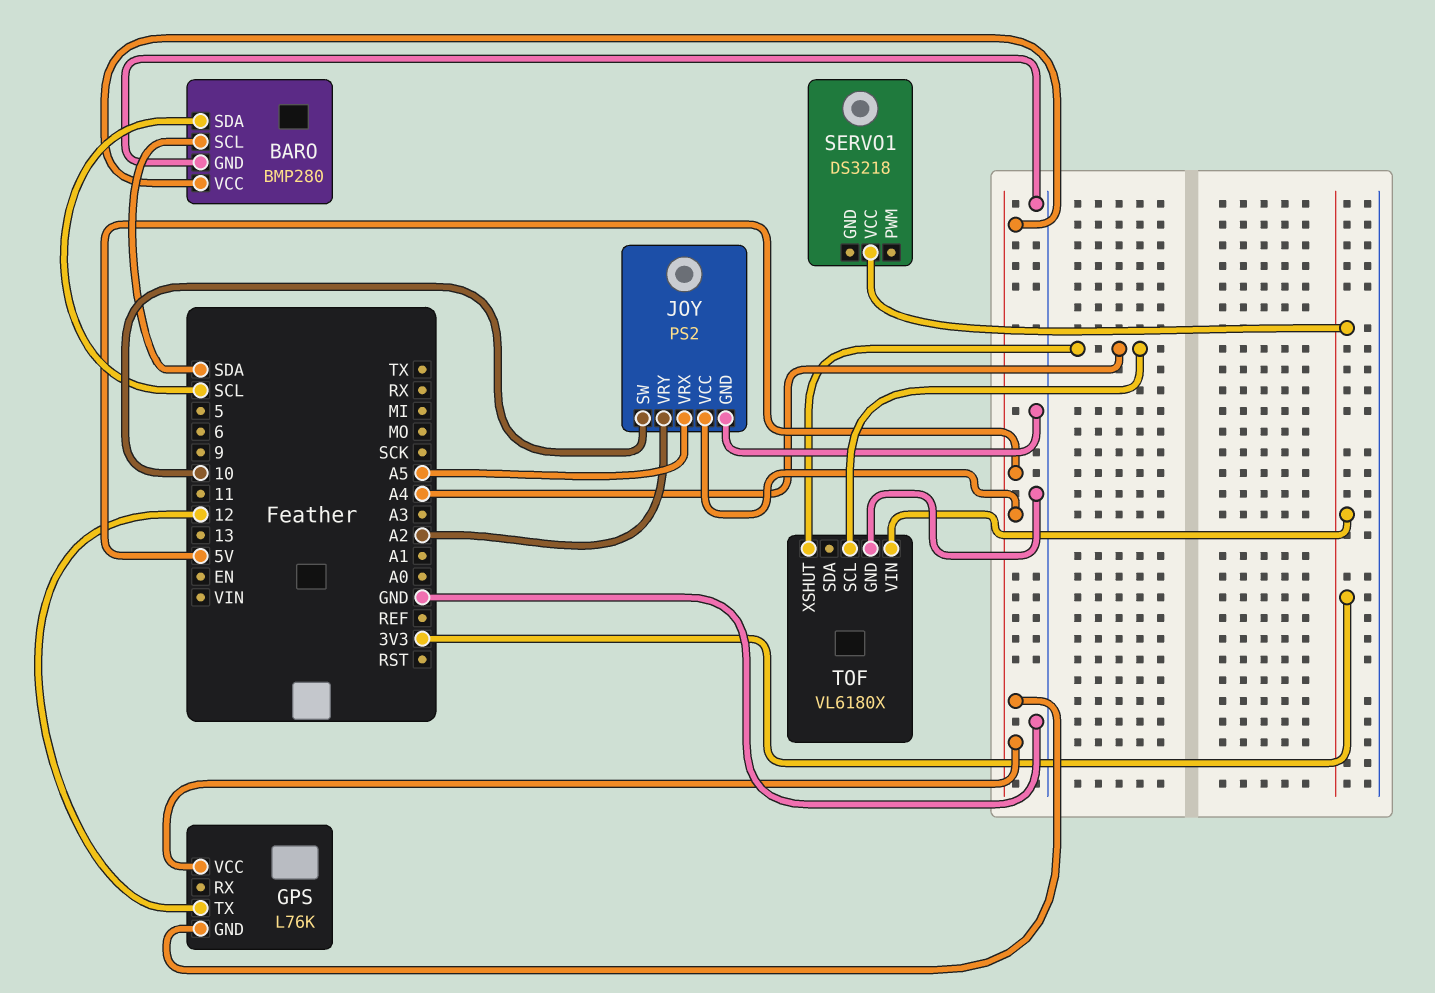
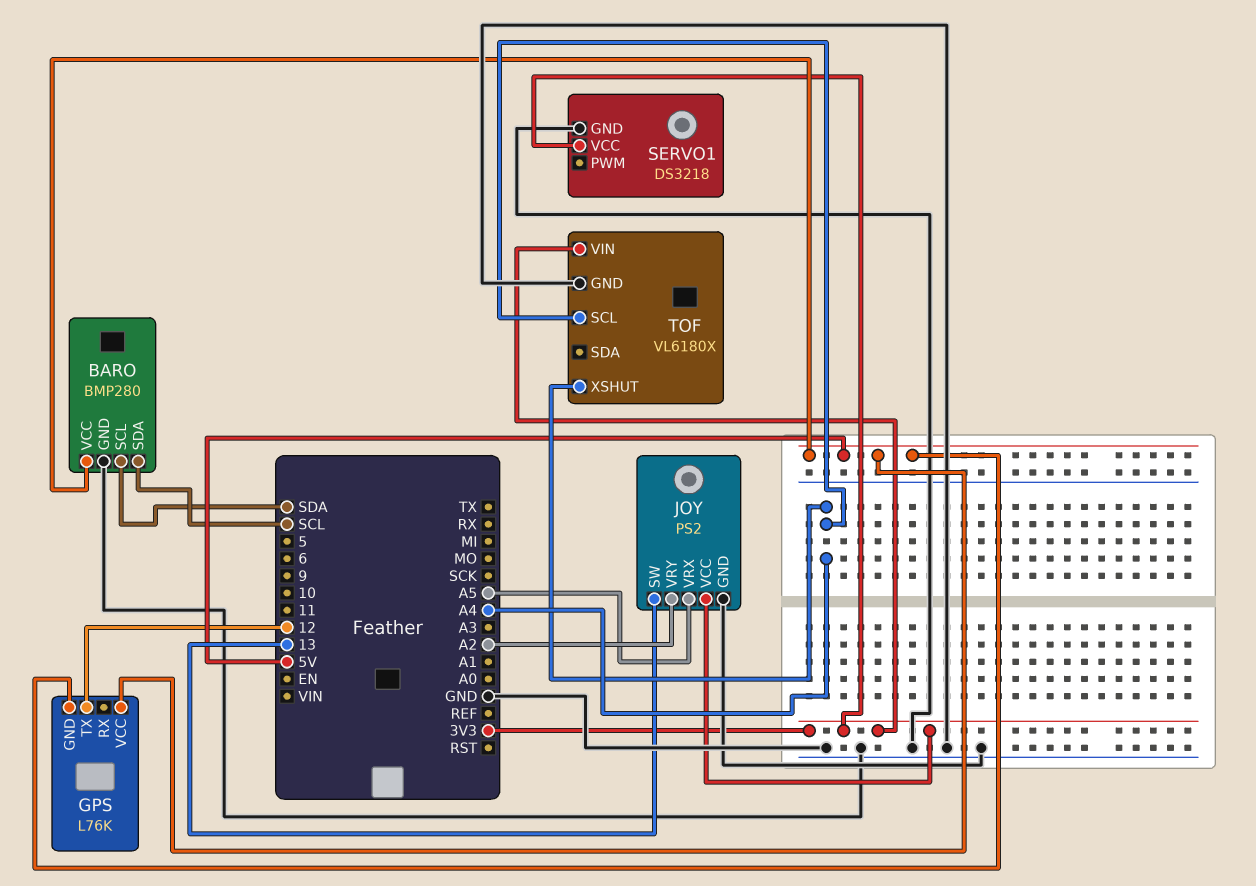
JOY pin SW: 10 -> 13
JOY pin VCC: 5V -> 3V3
SERVO1 pin GND: none -> GND

